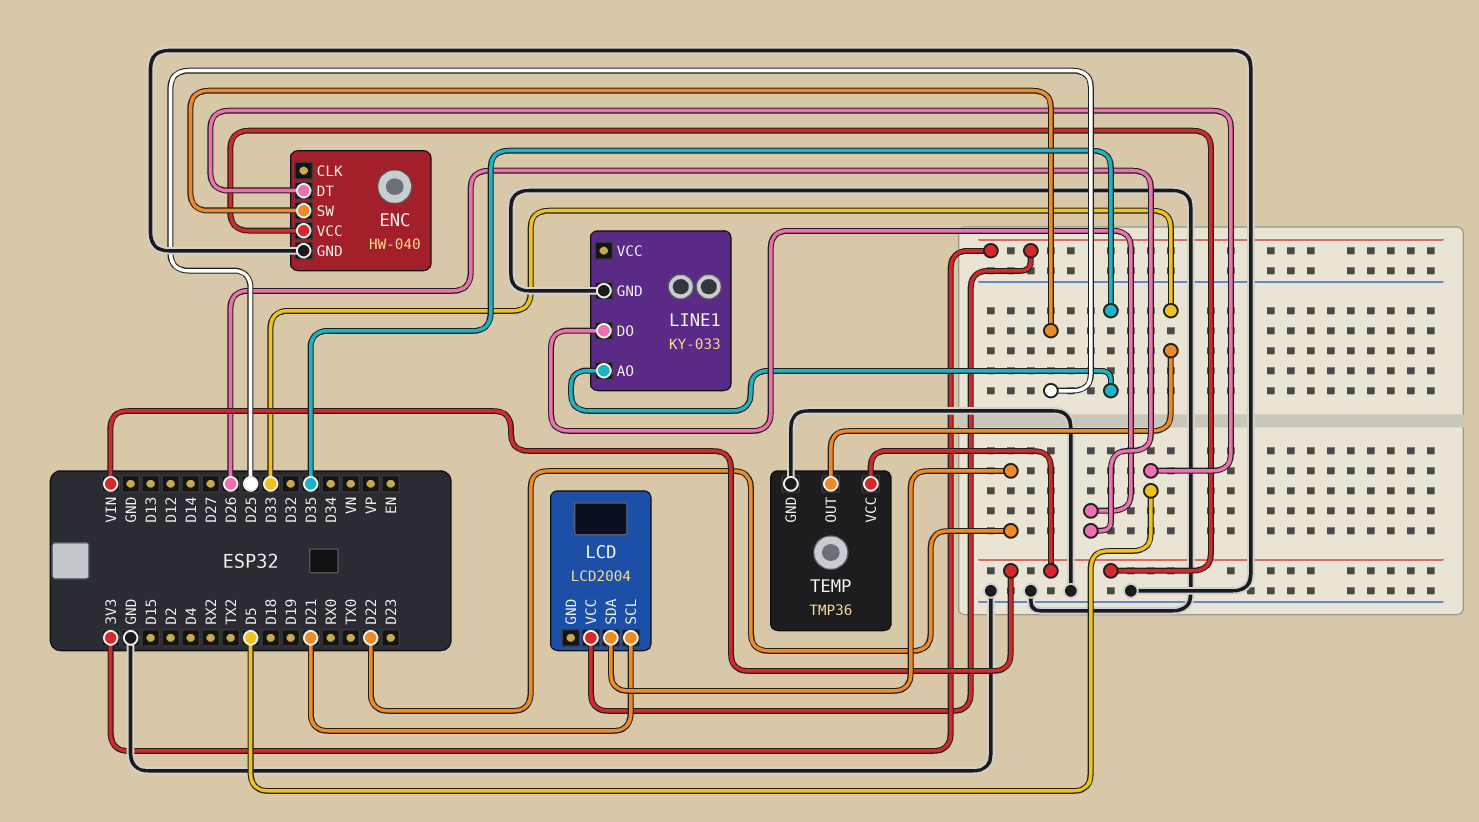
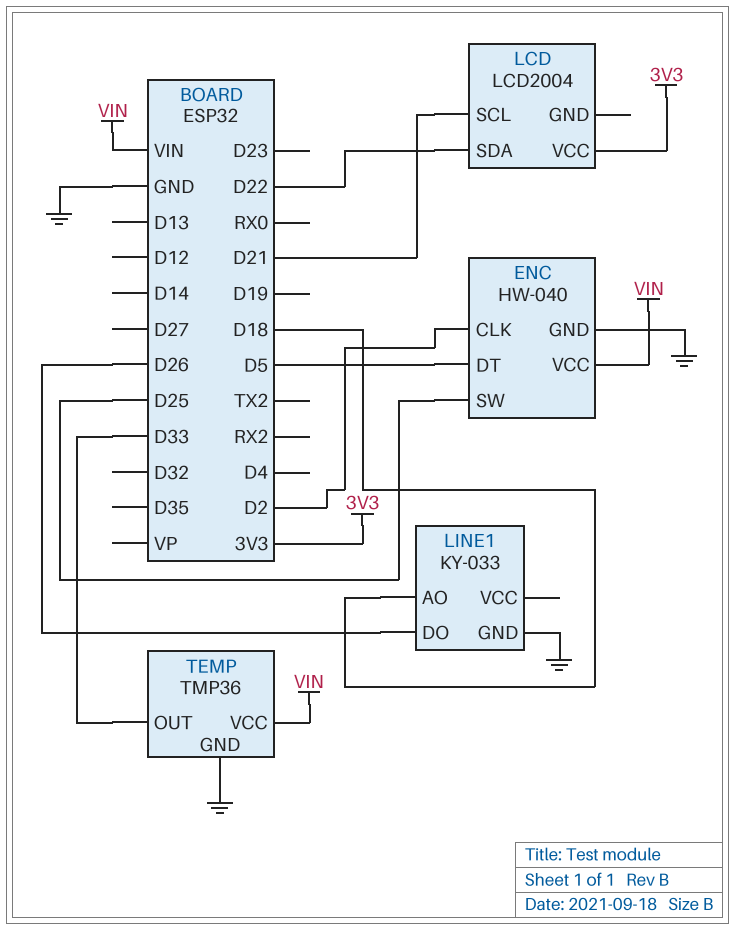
ENC pin CLK: none -> D2
LINE1 pin AO: D35 -> D18

